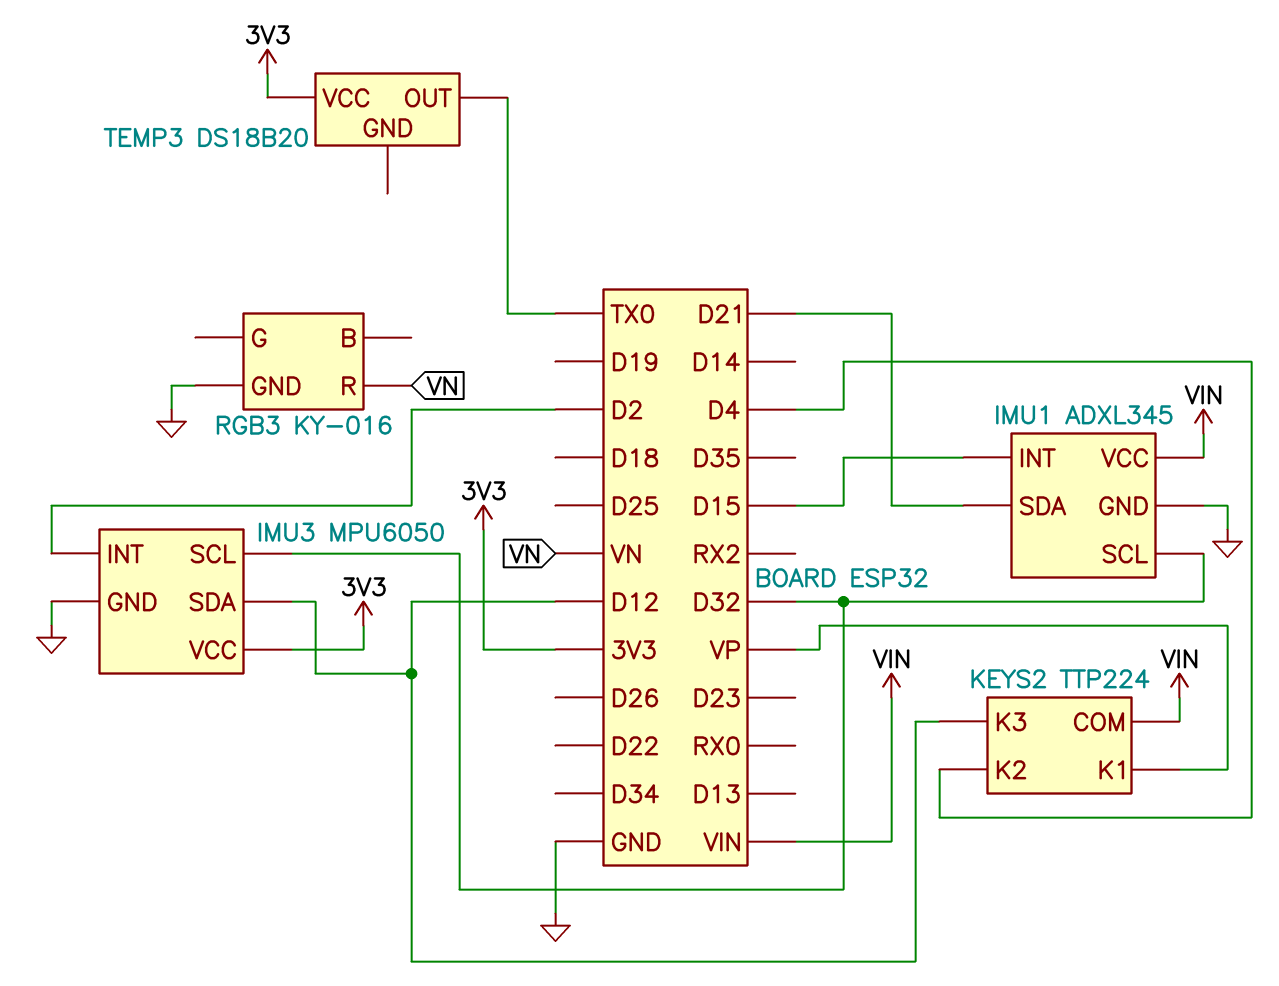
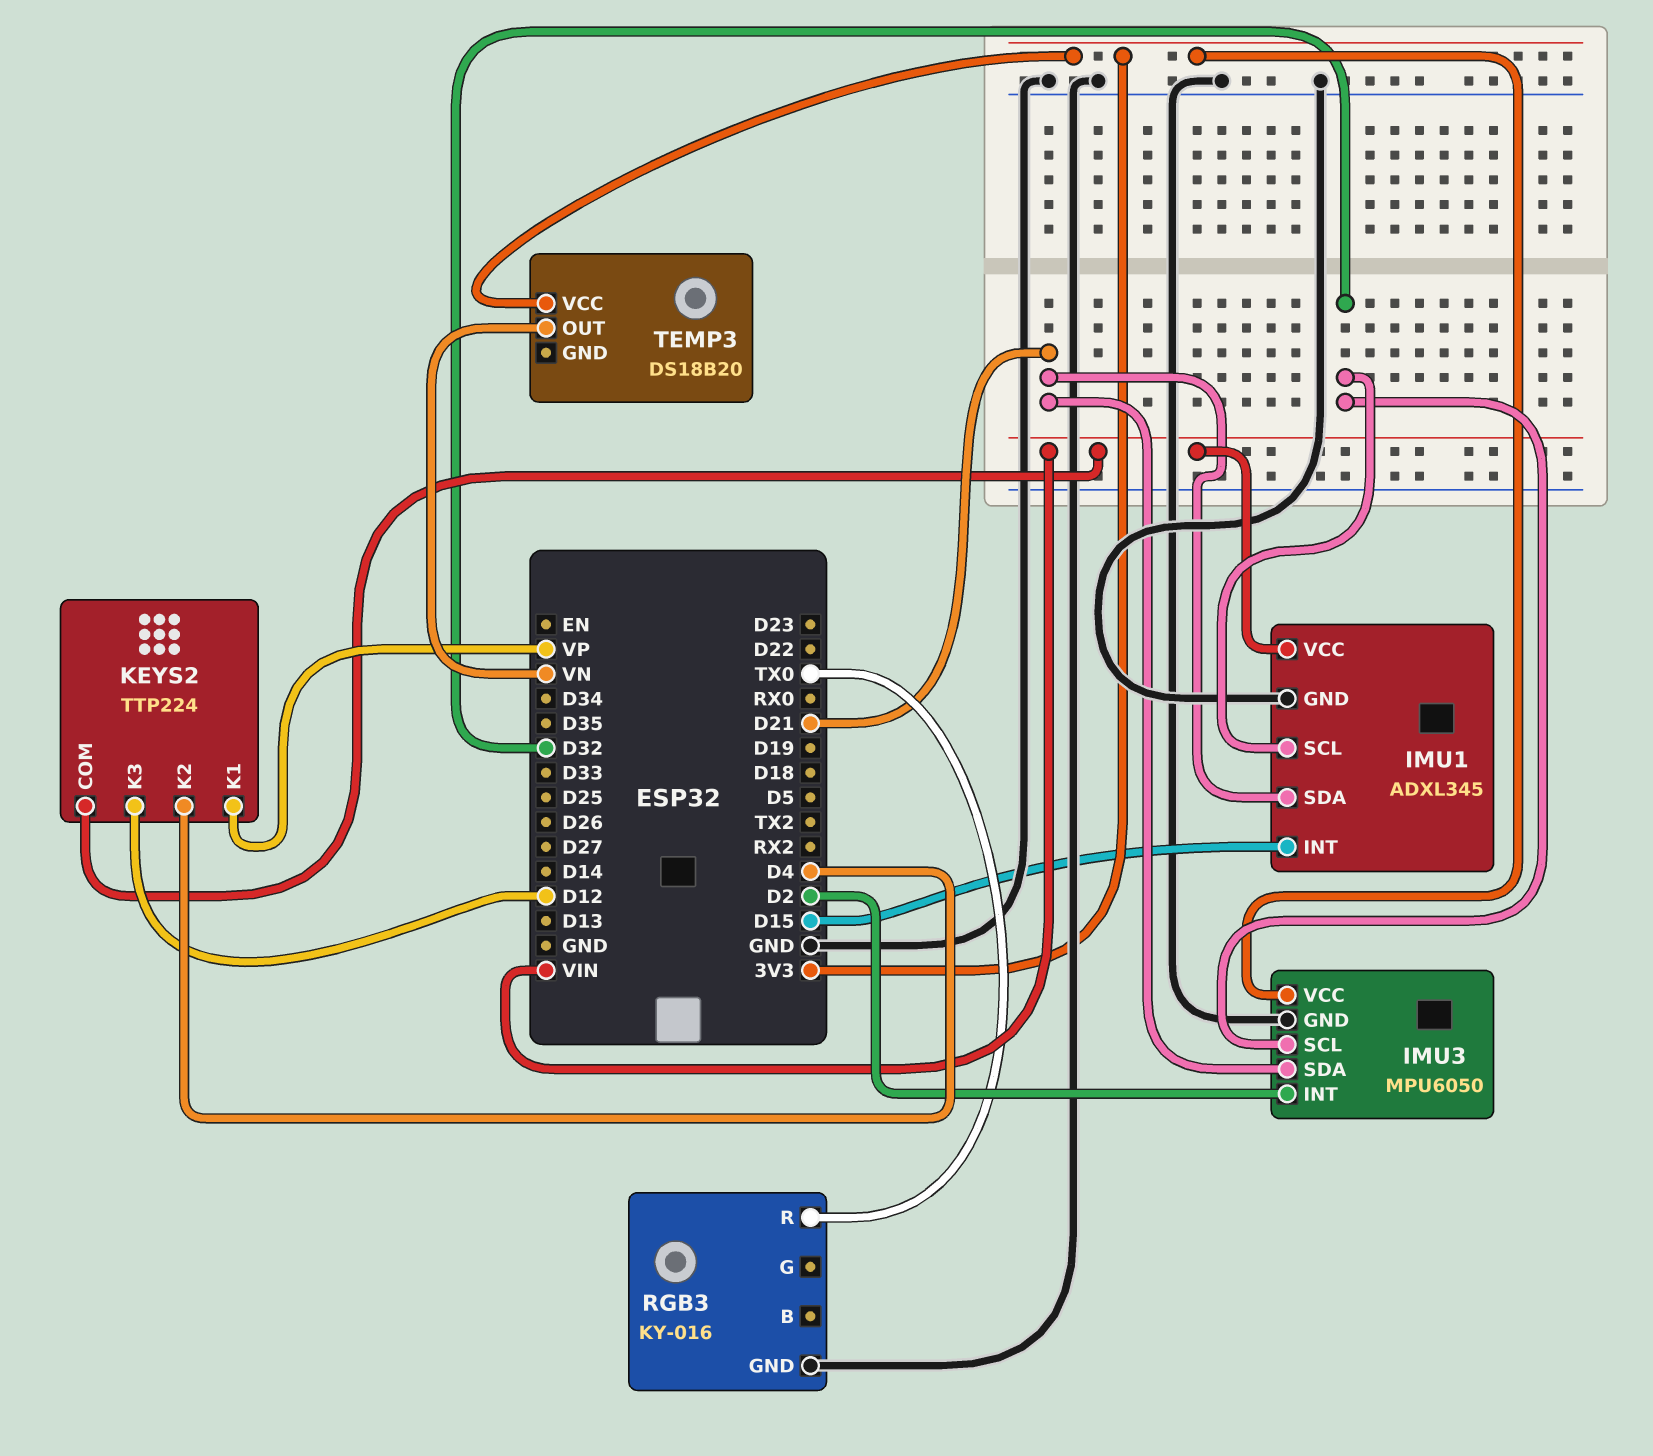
IMU3 pin SDA: D12 -> D21
RGB3 pin R: VN -> TX0
TEMP3 pin OUT: TX0 -> VN

